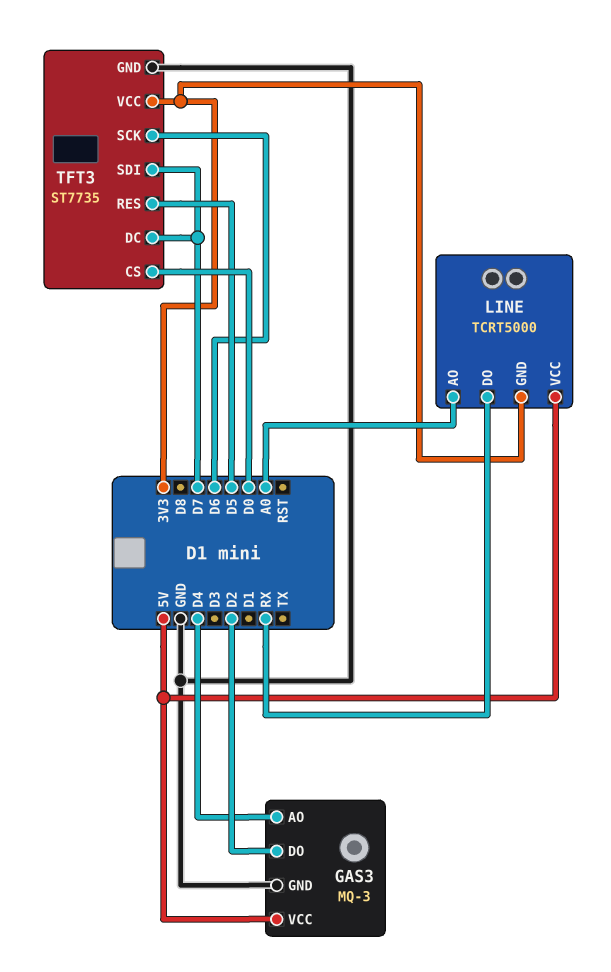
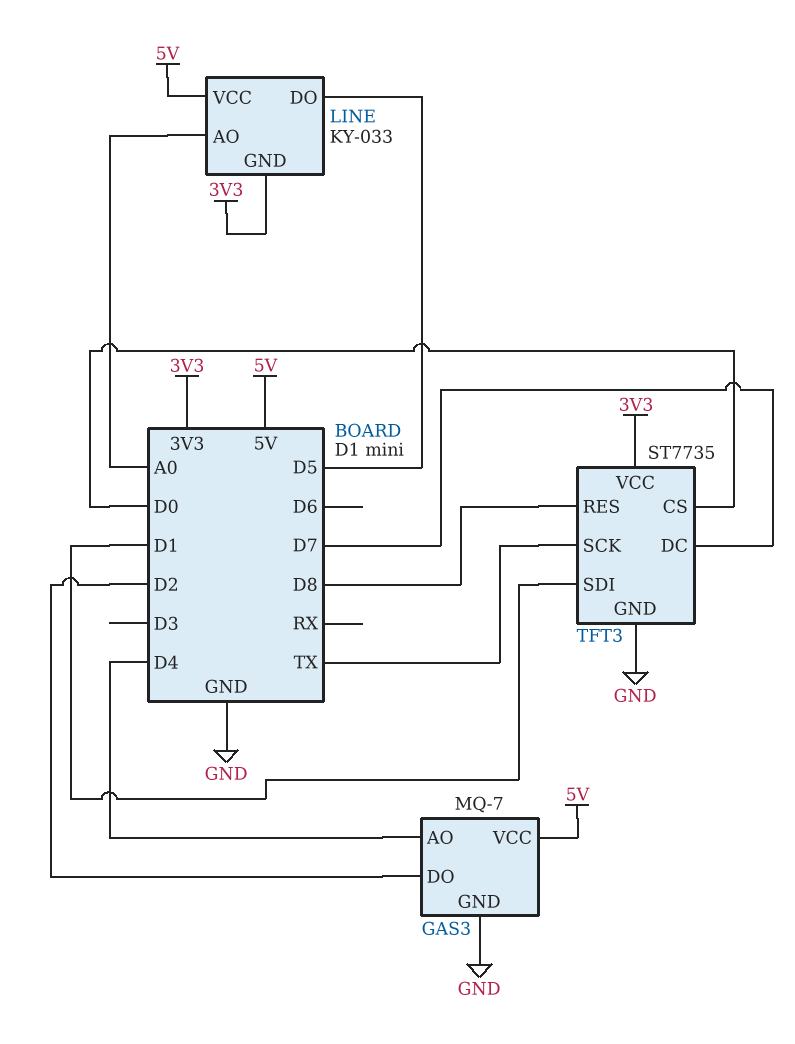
GAS3: MQ-3 -> MQ-7
LINE: TCRT5000 -> KY-033
LINE pin DO: RX -> D5
TFT3 pin RES: D5 -> D8
TFT3 pin SCK: D6 -> TX
TFT3 pin SDI: D7 -> D1

